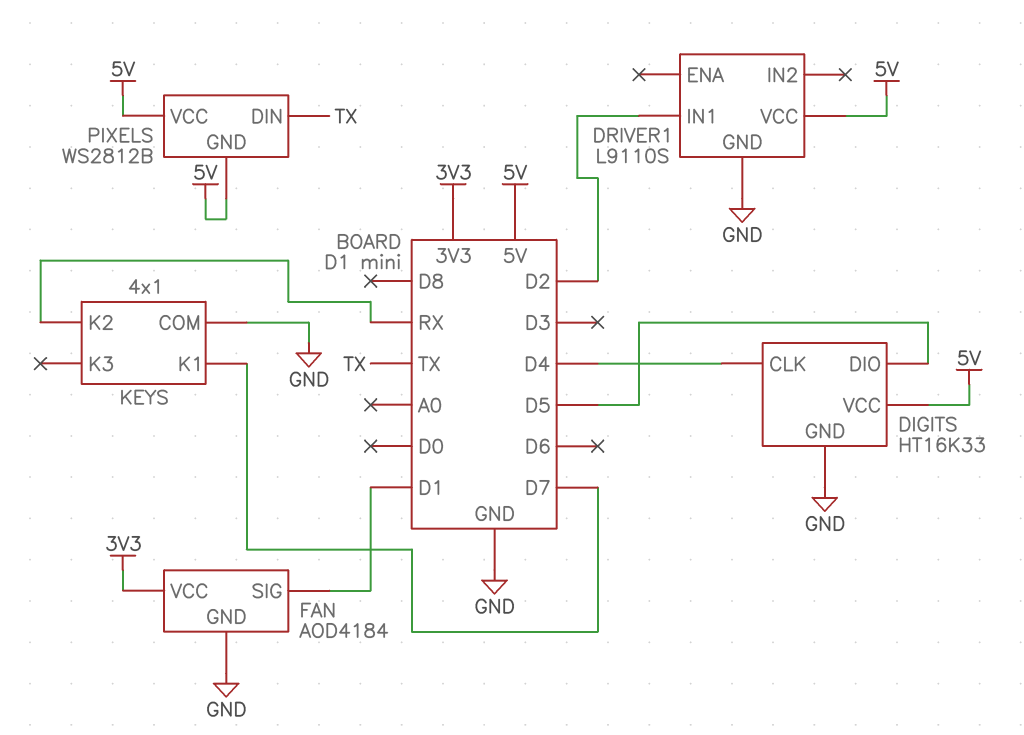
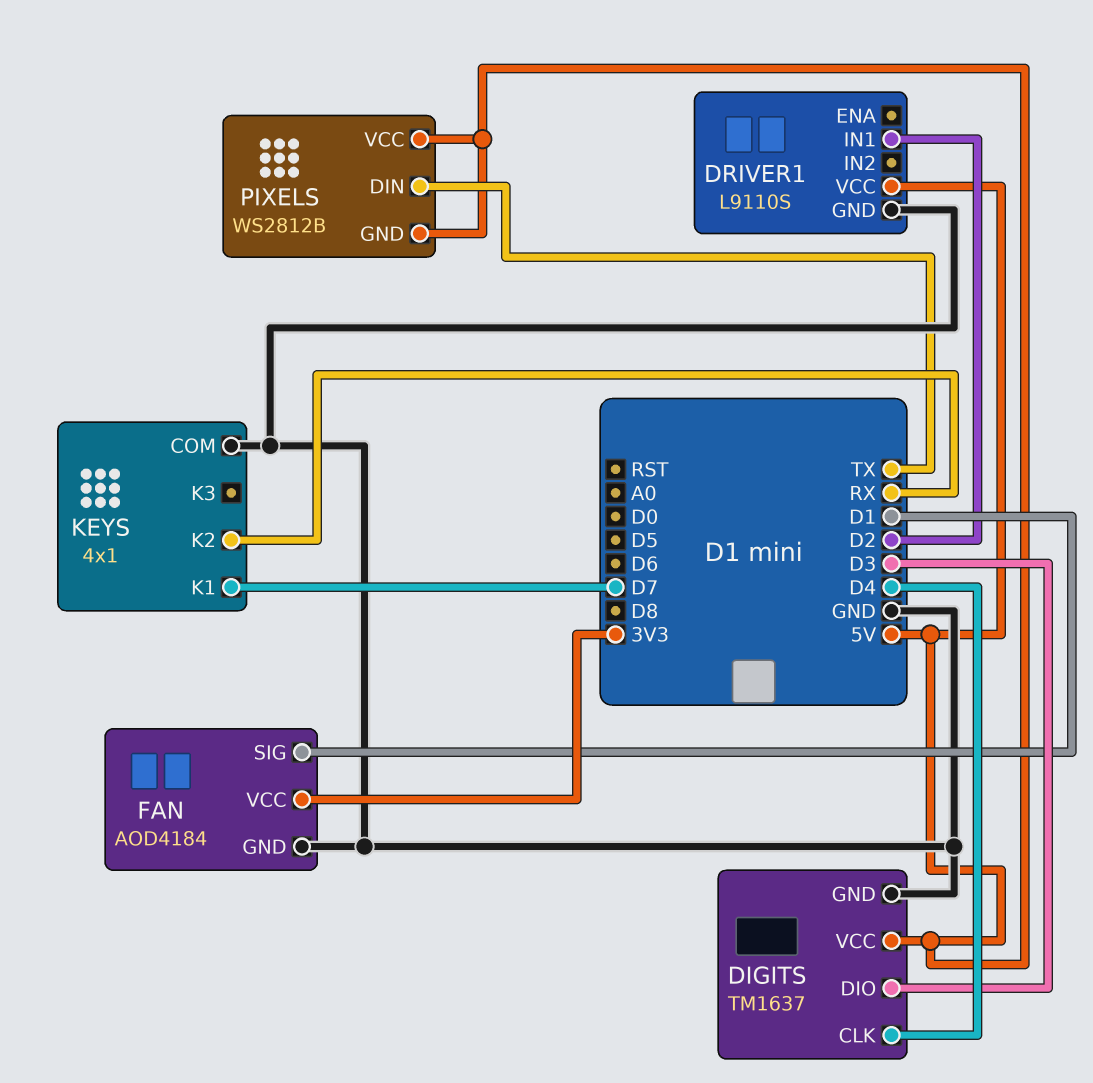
DIGITS: HT16K33 -> TM1637
DIGITS pin DIO: D5 -> D3

